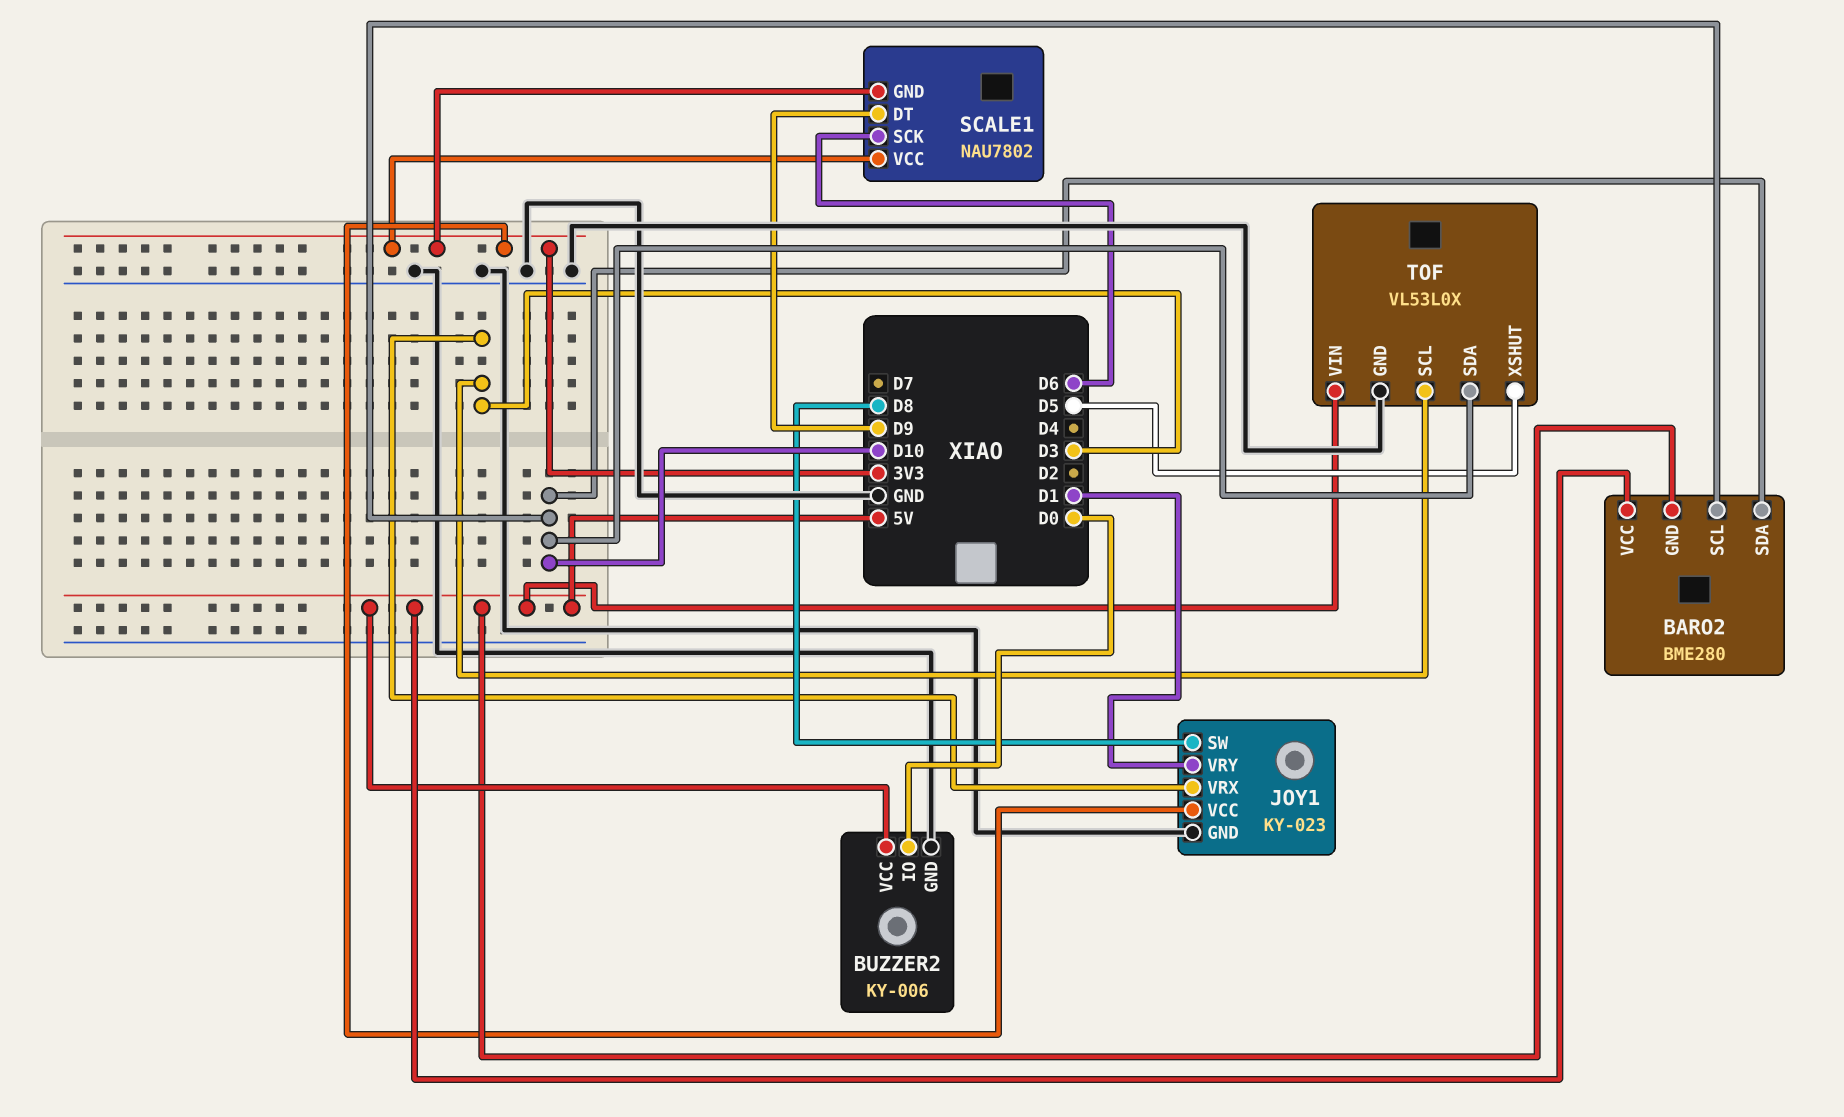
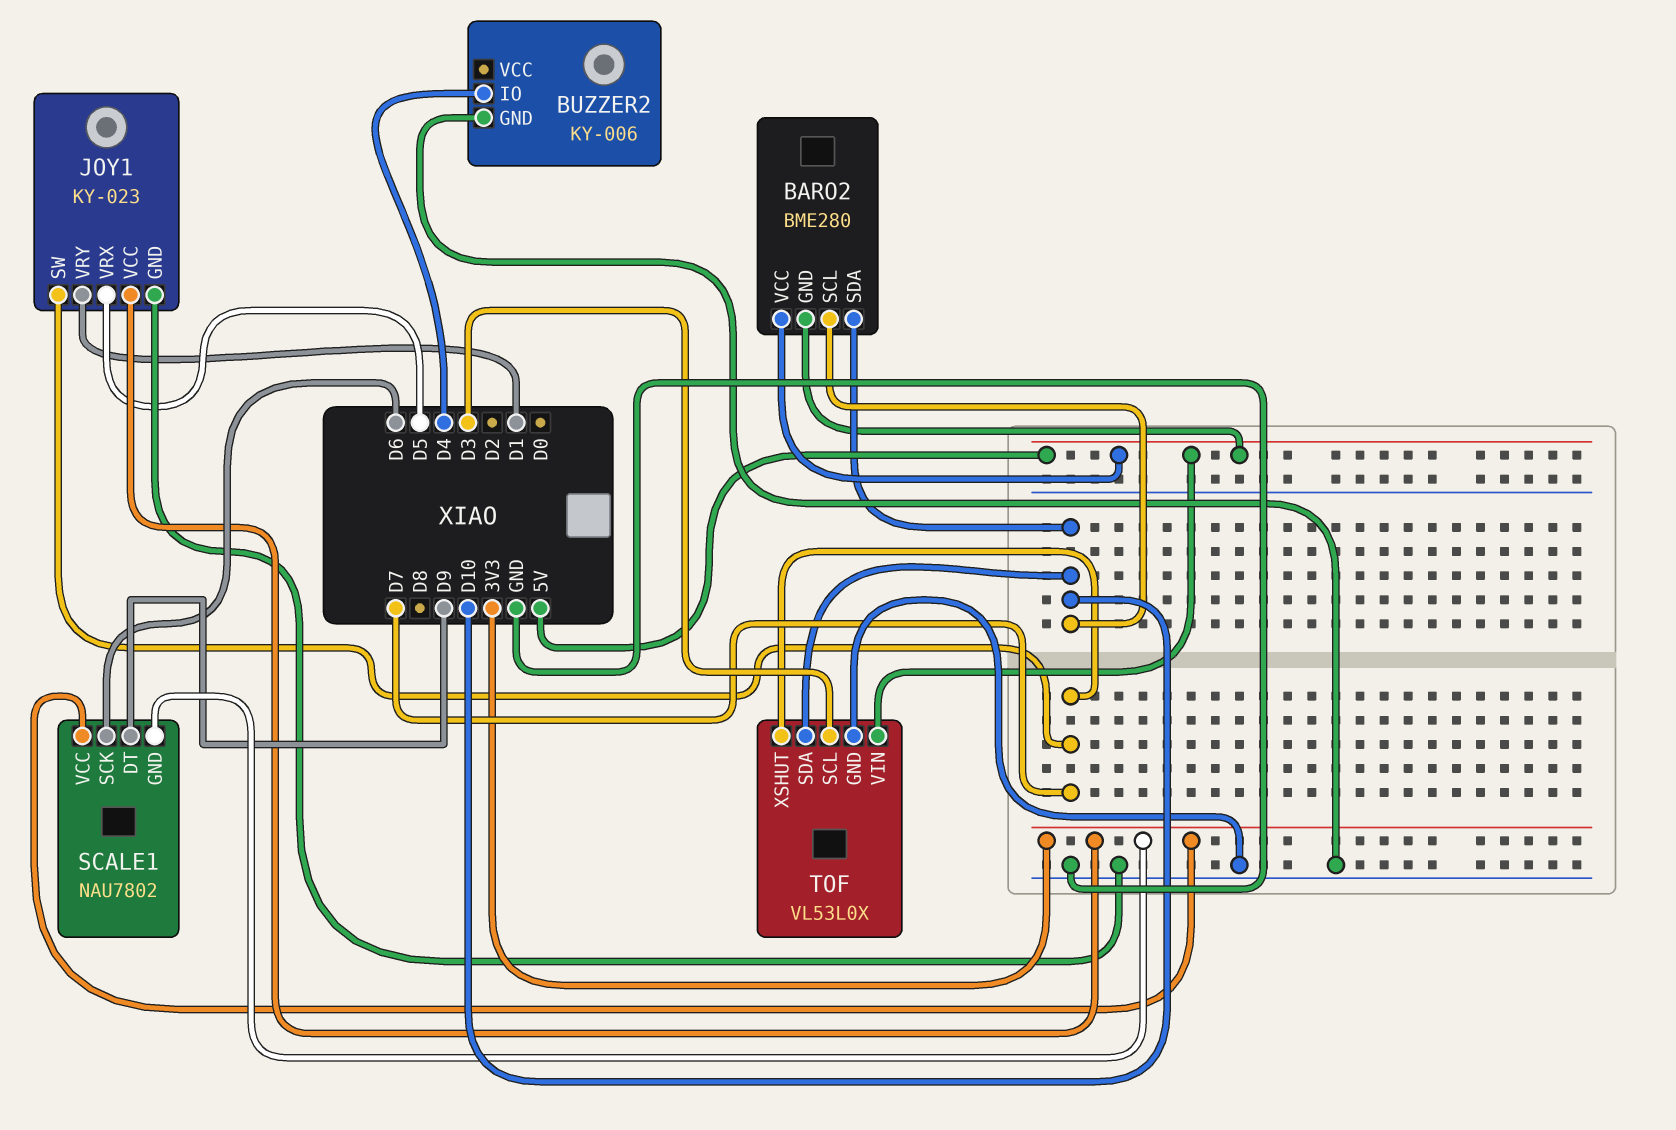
BUZZER2 pin IO: D0 -> D4
BUZZER2 pin VCC: 5V -> none
JOY1 pin SW: D8 -> D7
JOY1 pin VRX: D3 -> D5
TOF pin XSHUT: D5 -> D7

